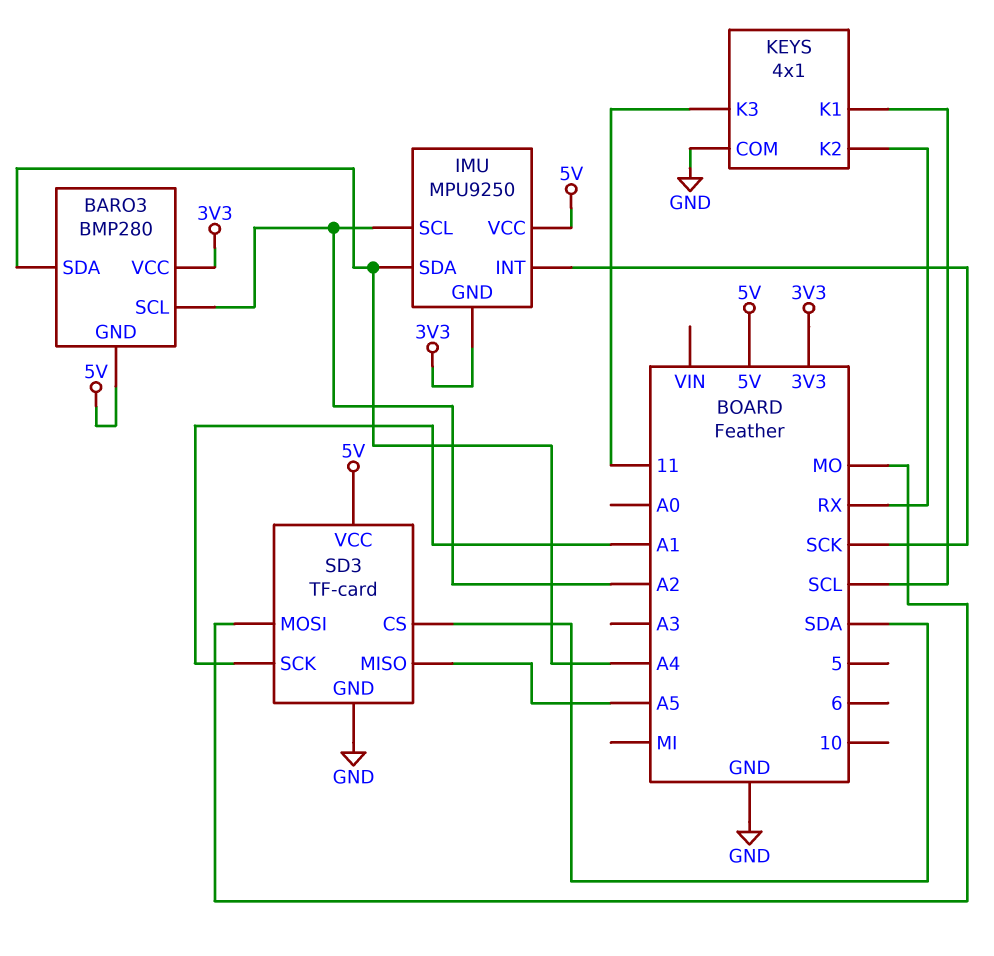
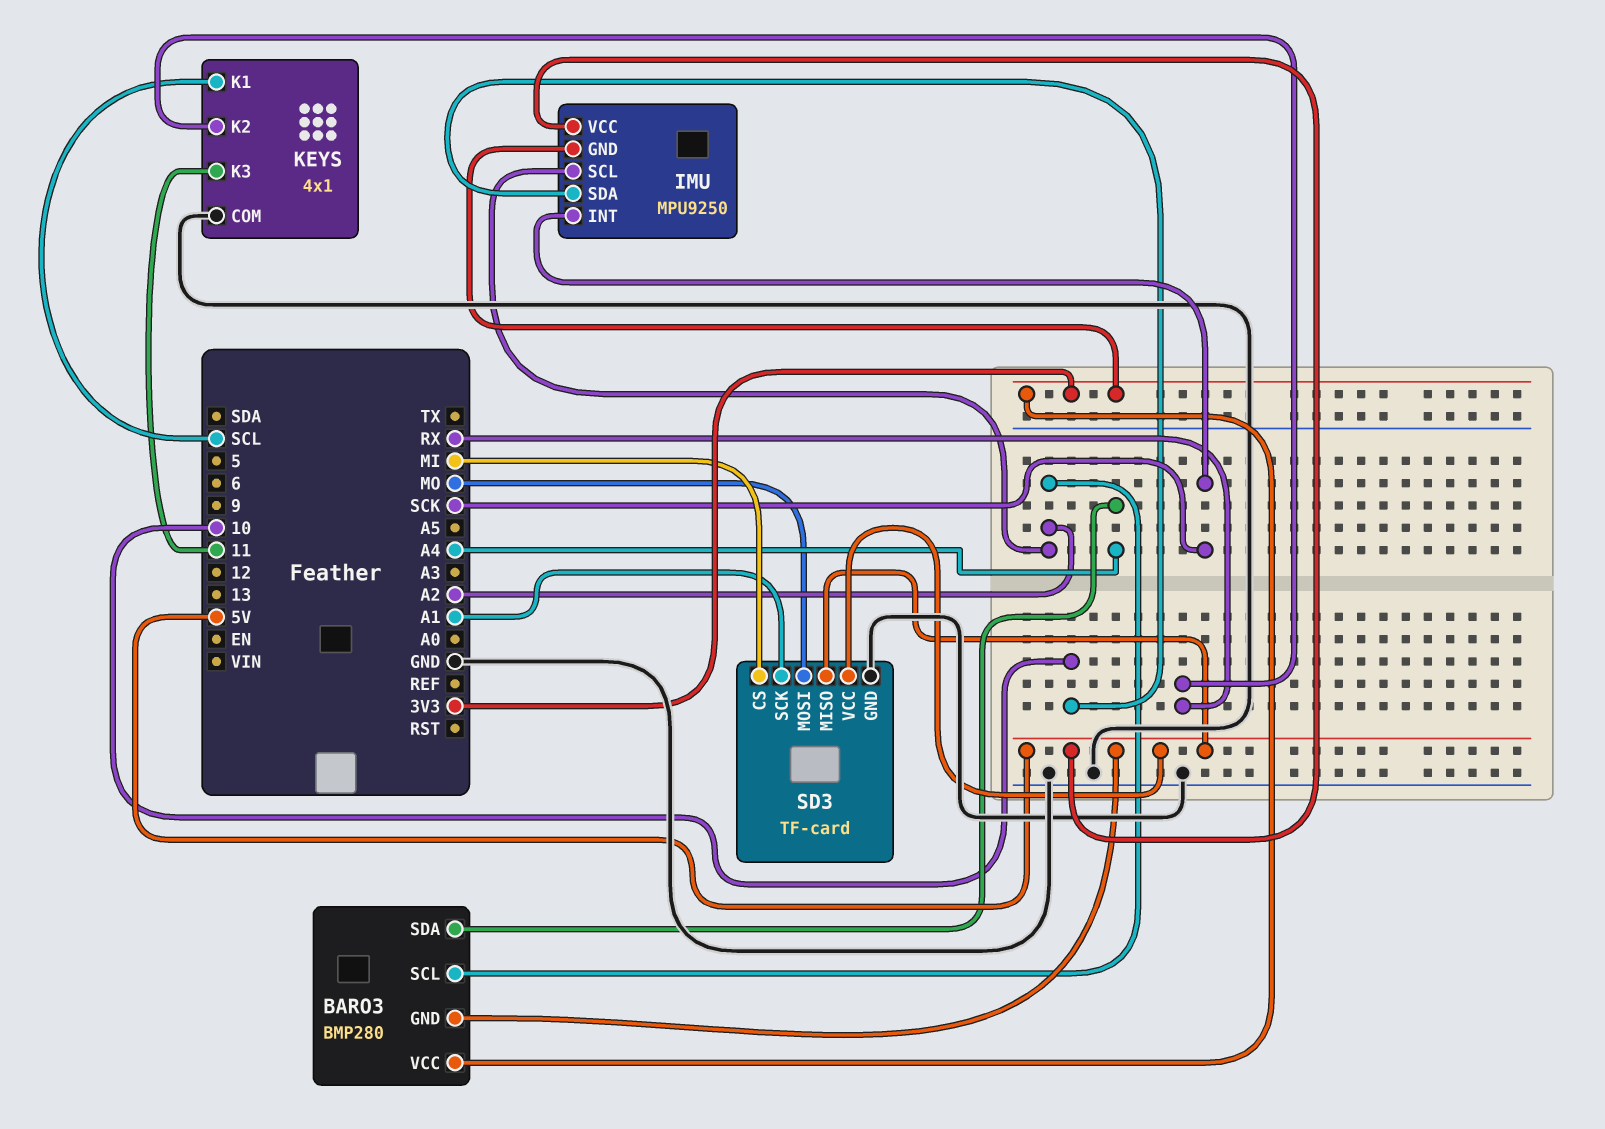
IMU pin SDA: A4 -> 10
SD3 pin CS: SDA -> MI
SD3 pin MISO: A5 -> 5V

